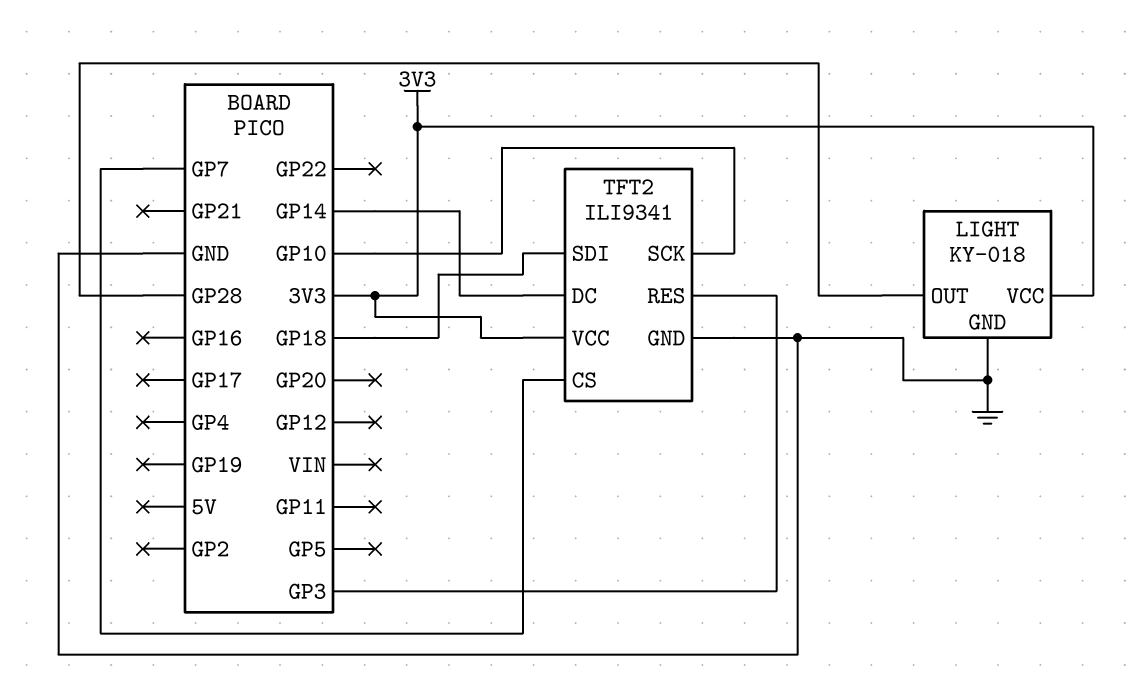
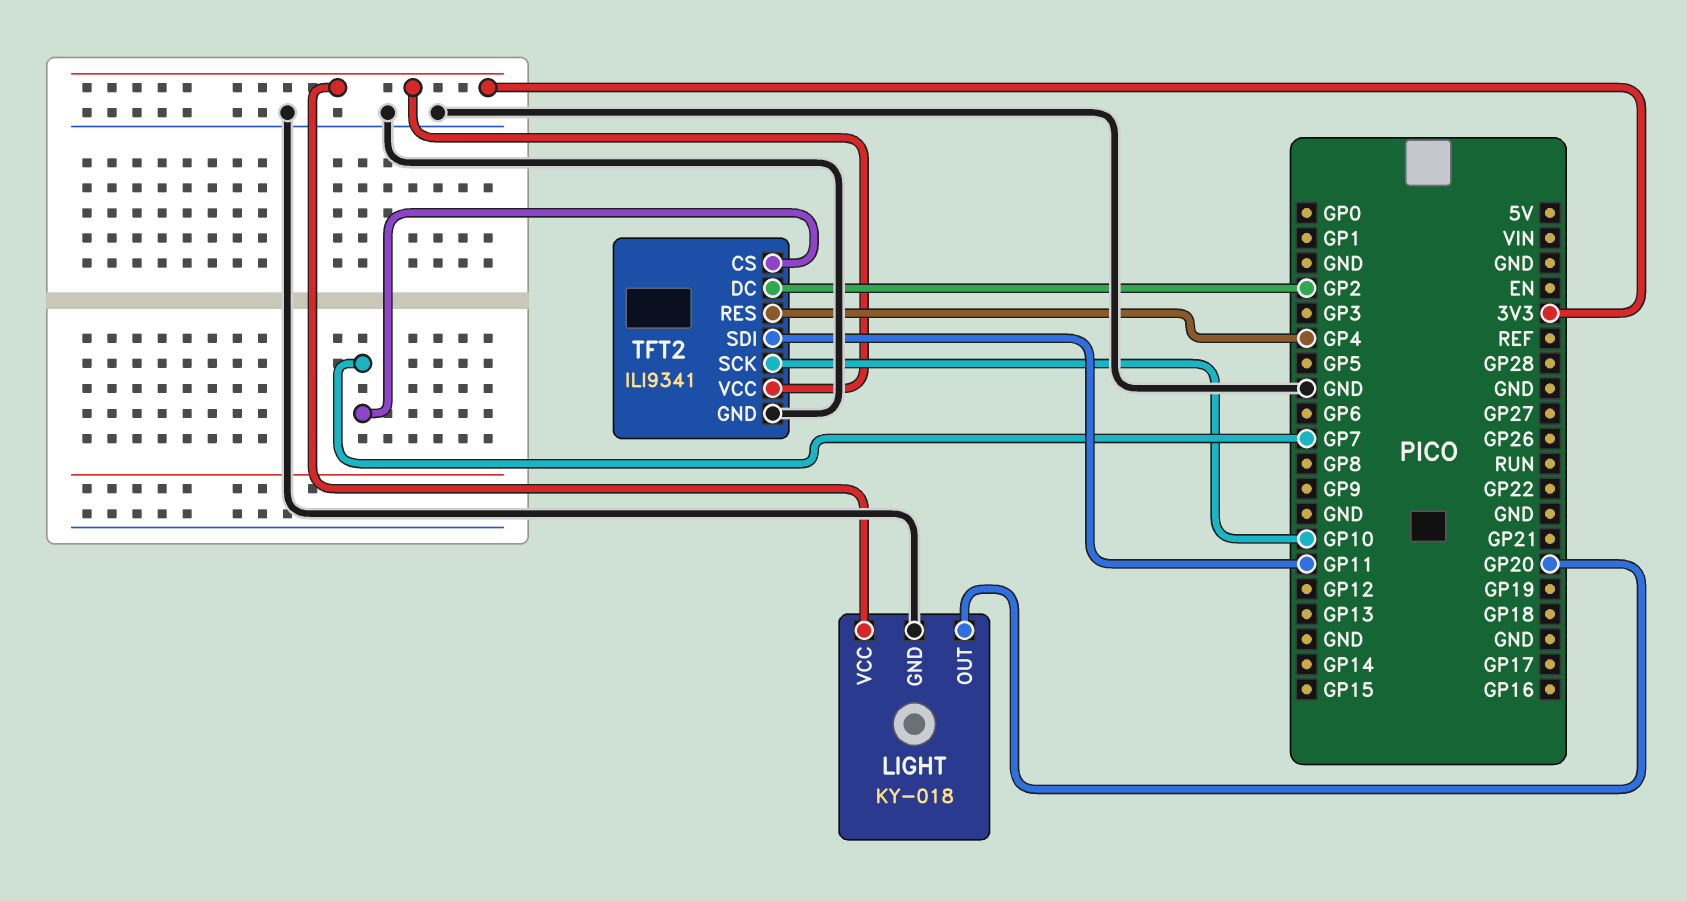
LIGHT pin OUT: GP28 -> GP20
TFT2 pin DC: GP14 -> GP2
TFT2 pin RES: GP3 -> GP4
TFT2 pin SDI: GP18 -> GP11

